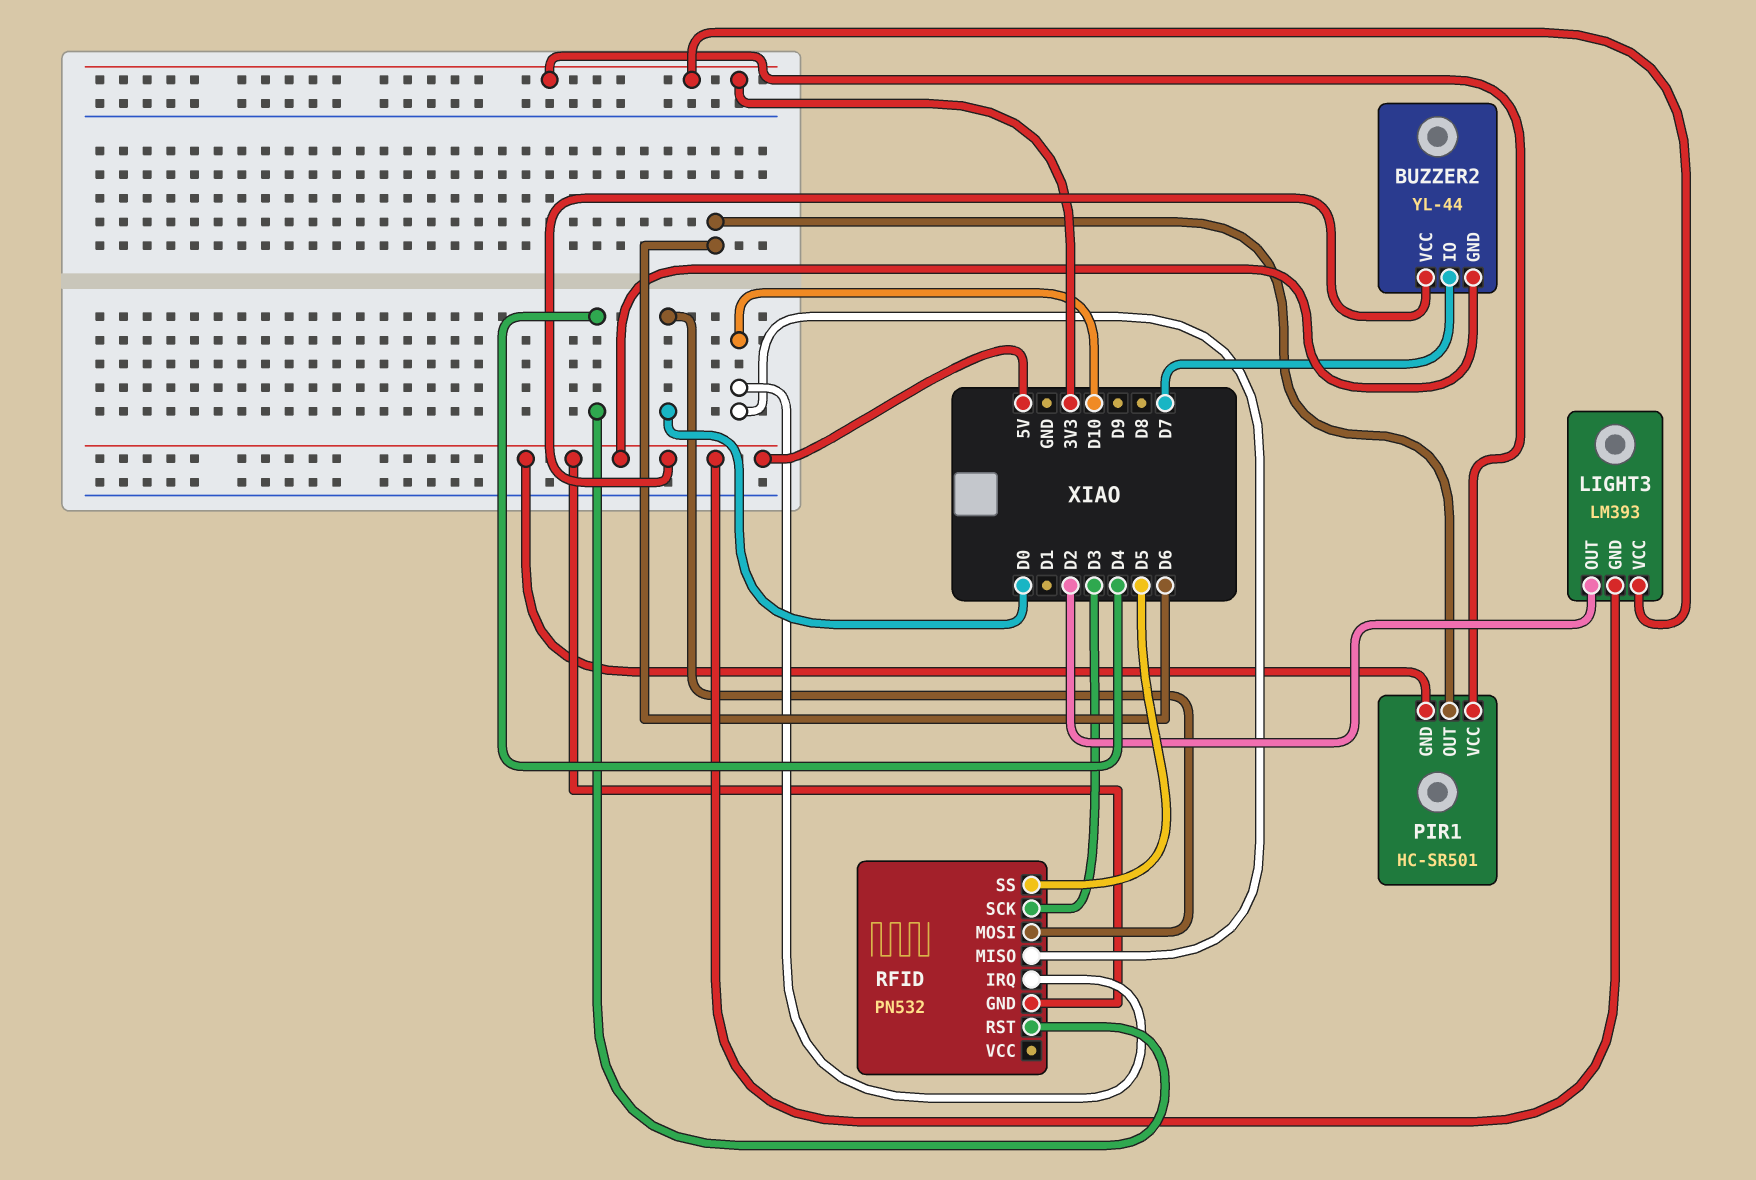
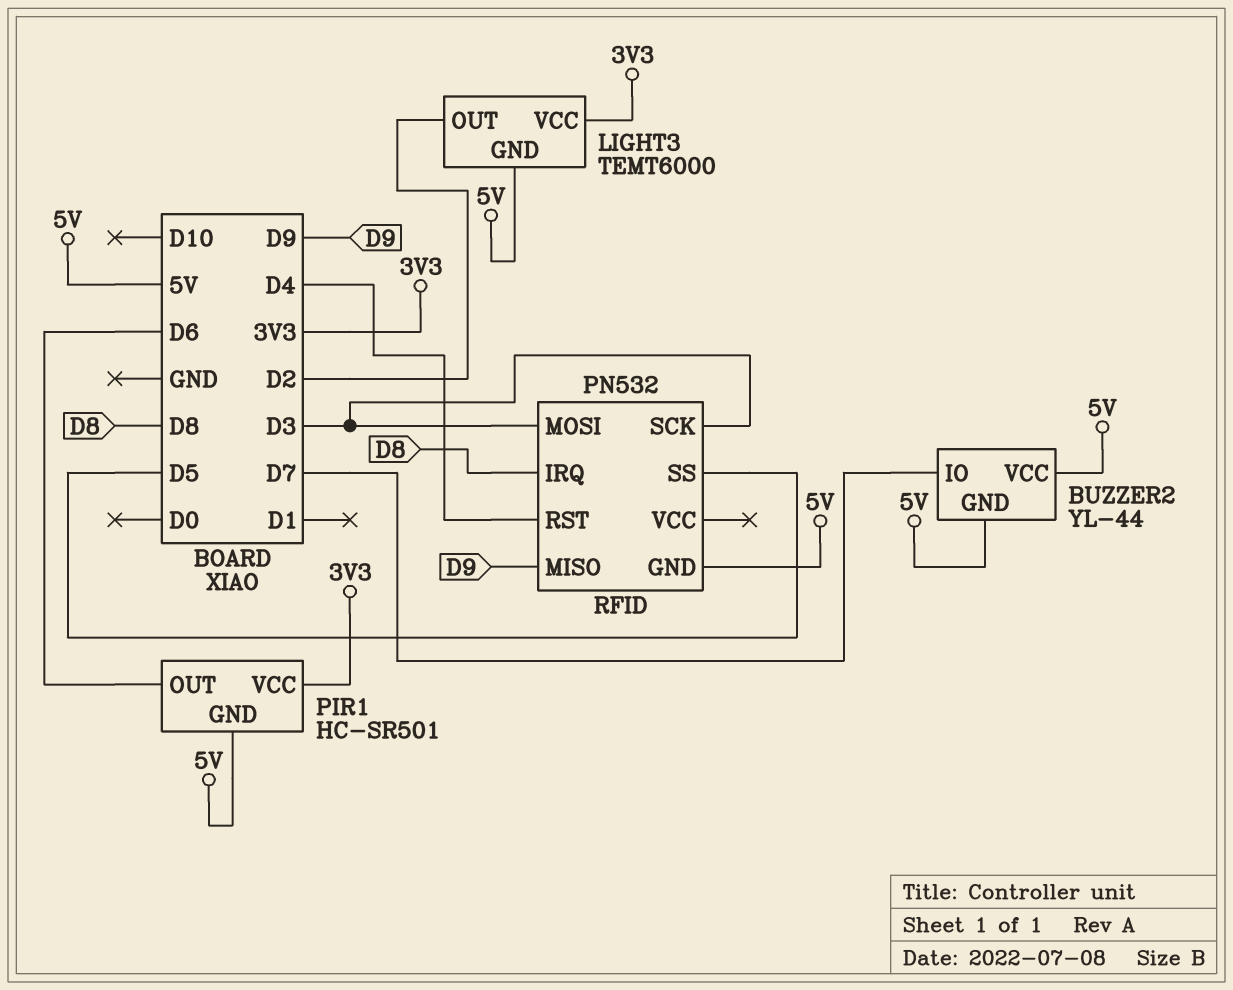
LIGHT3: LM393 -> TEMT6000
RFID pin IRQ: D10 -> D8
RFID pin MISO: D10 -> D9
RFID pin MOSI: D0 -> D3

